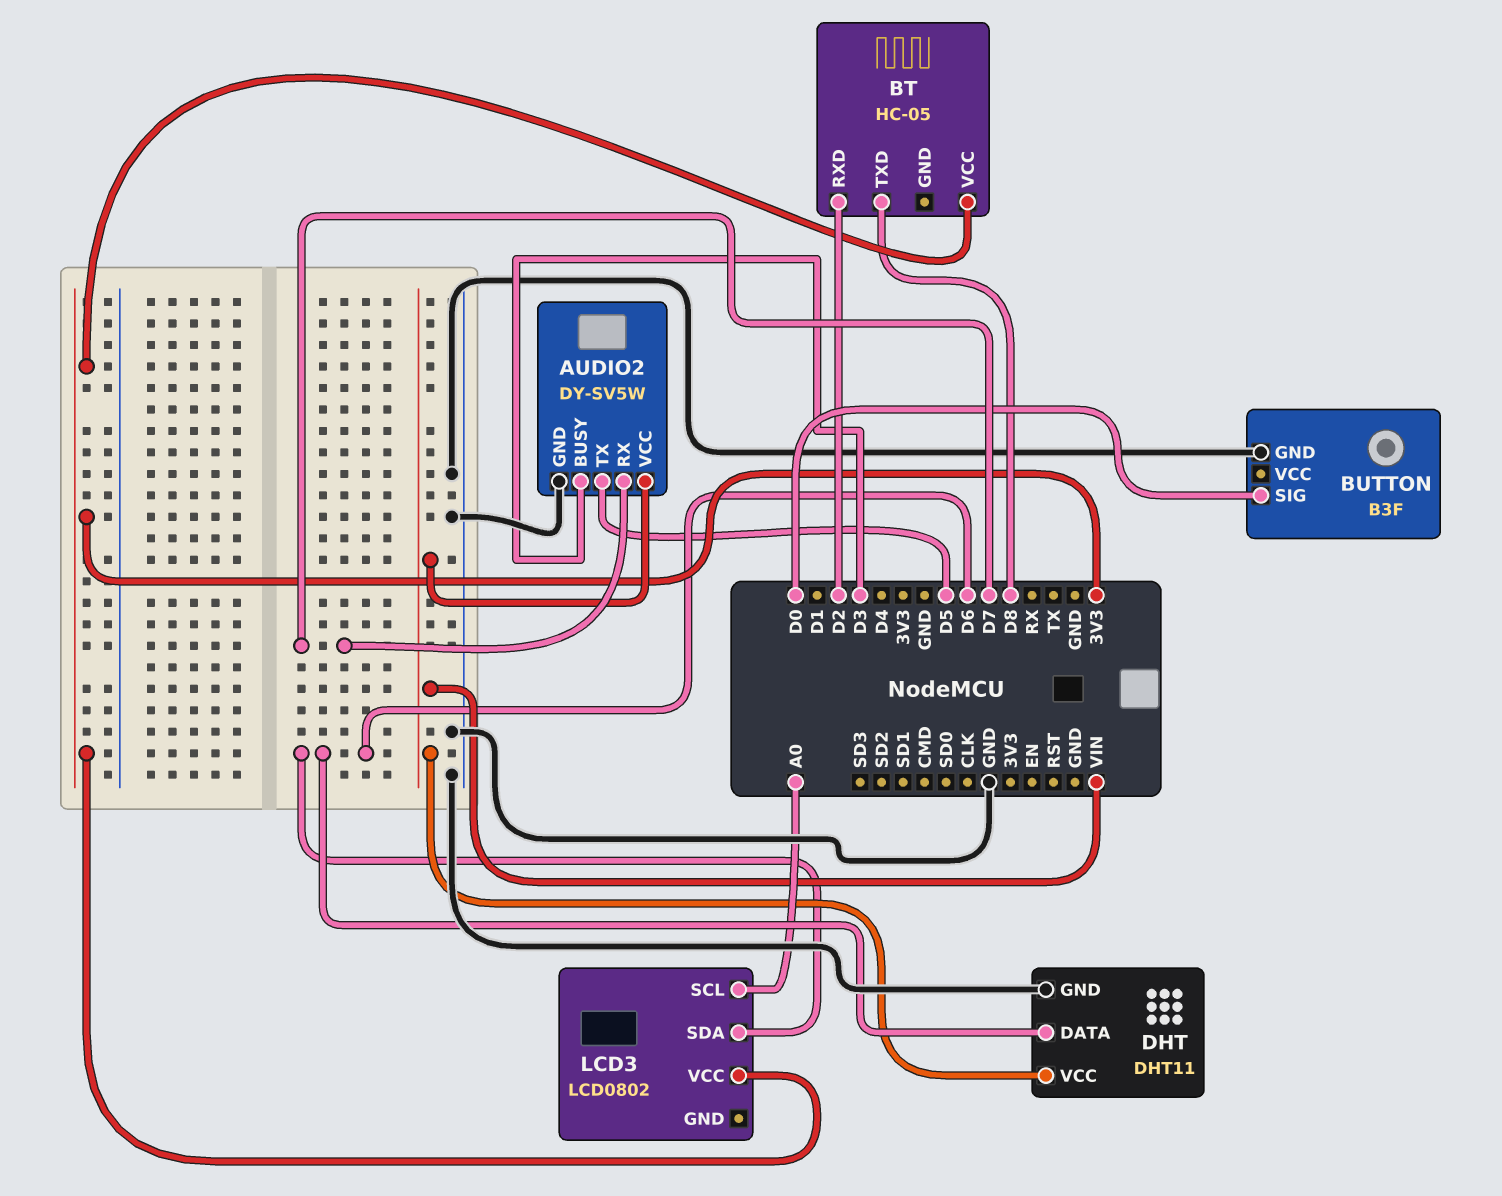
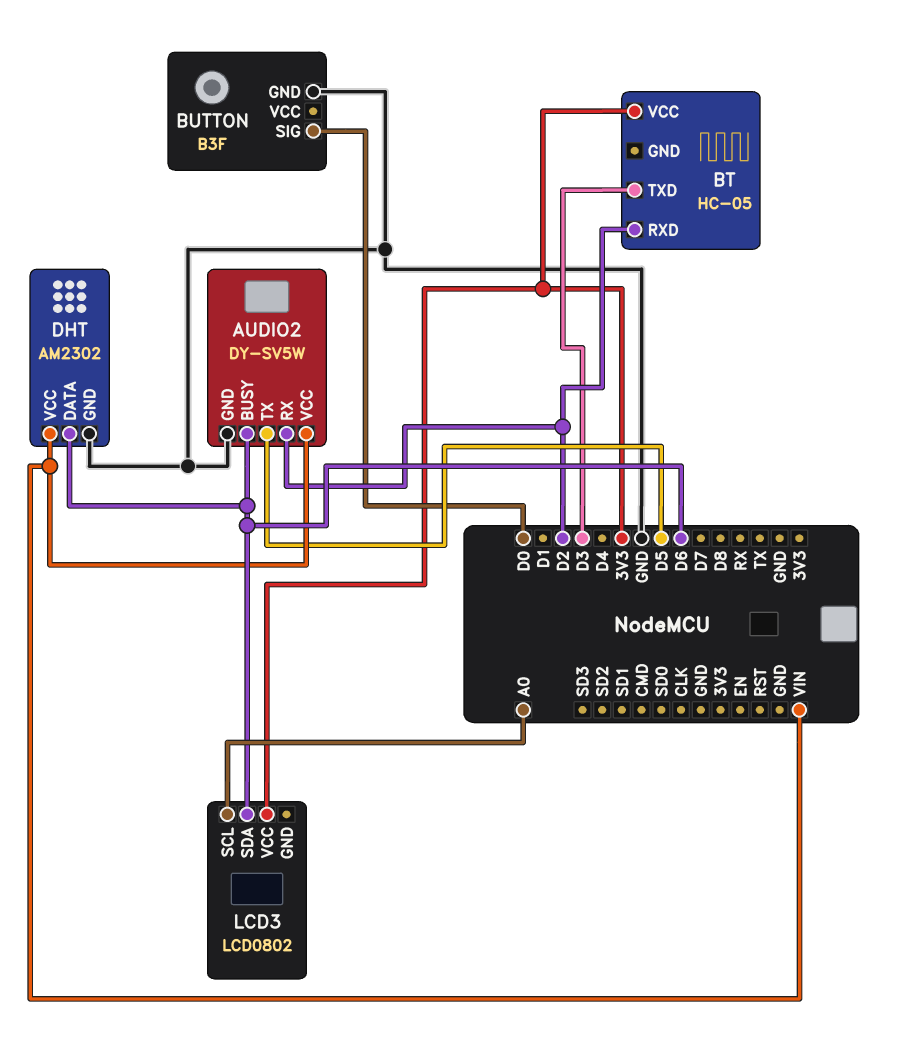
AUDIO2 pin BUSY: D3 -> D6
AUDIO2 pin RX: D7 -> D2
BT pin TXD: D8 -> D3
DHT: DHT11 -> AM2302

